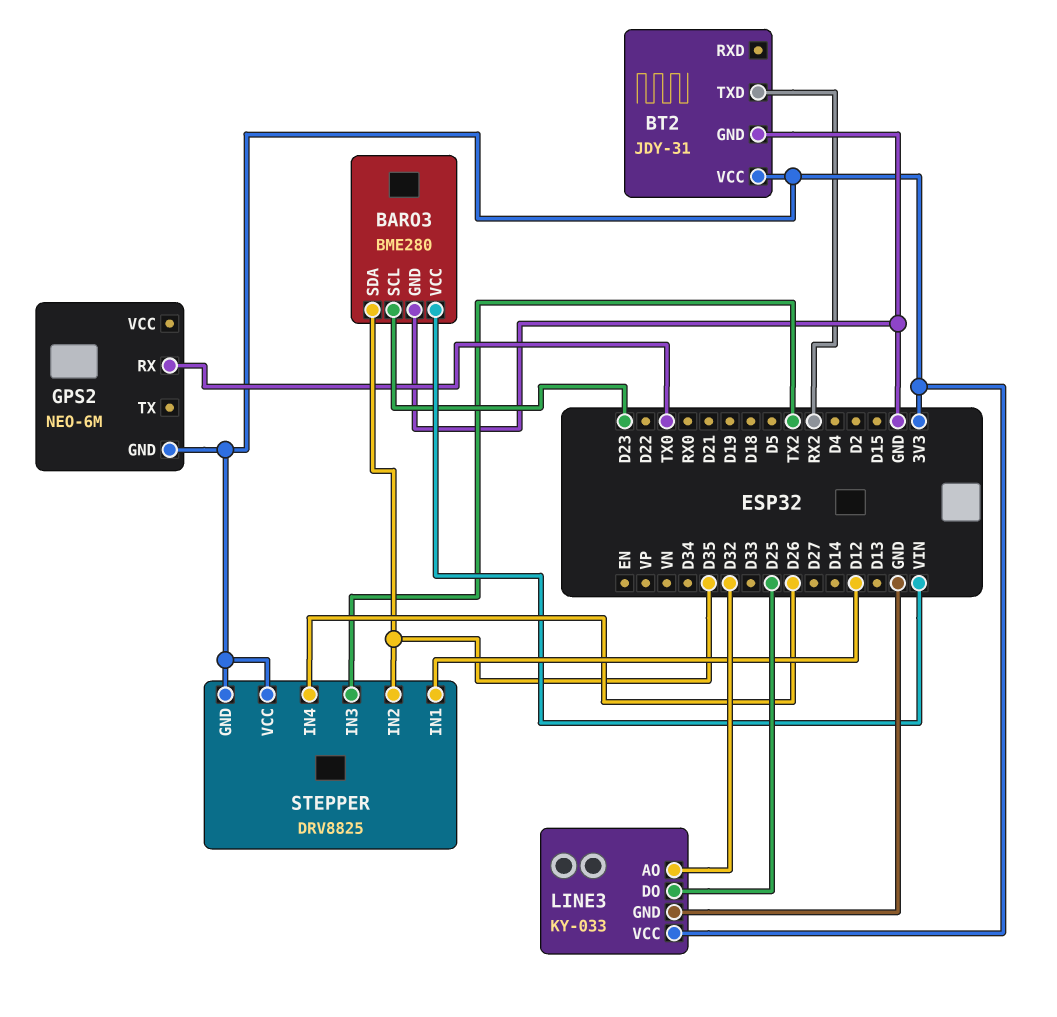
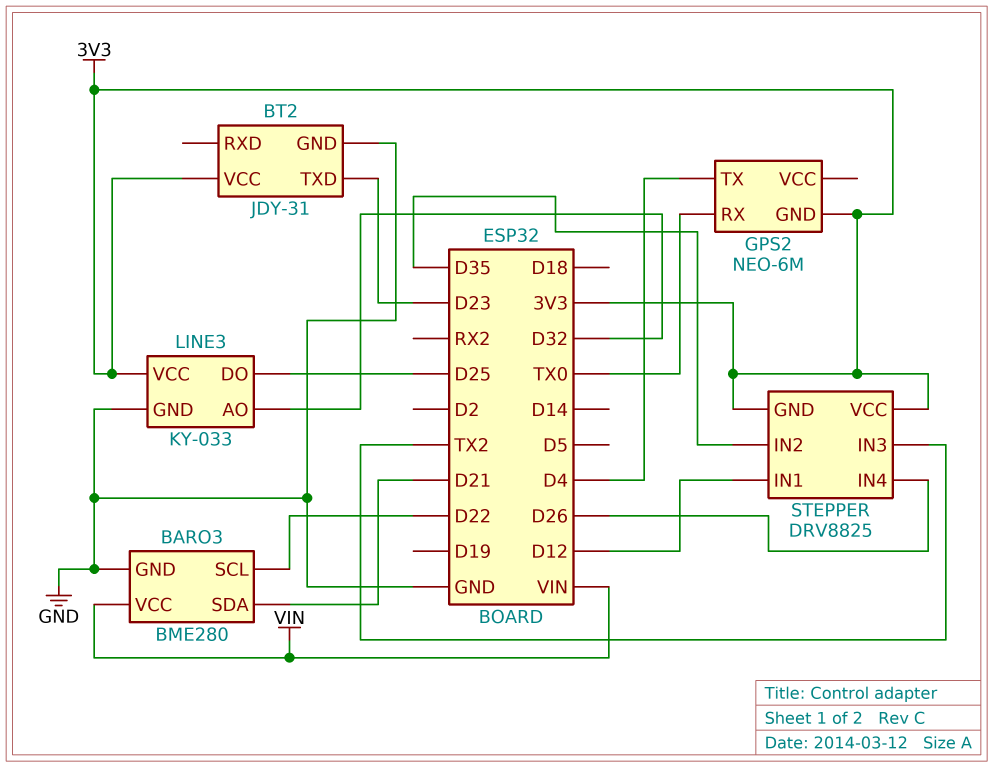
BARO3 pin SCL: D23 -> D22
BARO3 pin SDA: D35 -> D21
BT2 pin TXD: RX2 -> D23
GPS2 pin TX: none -> D4

